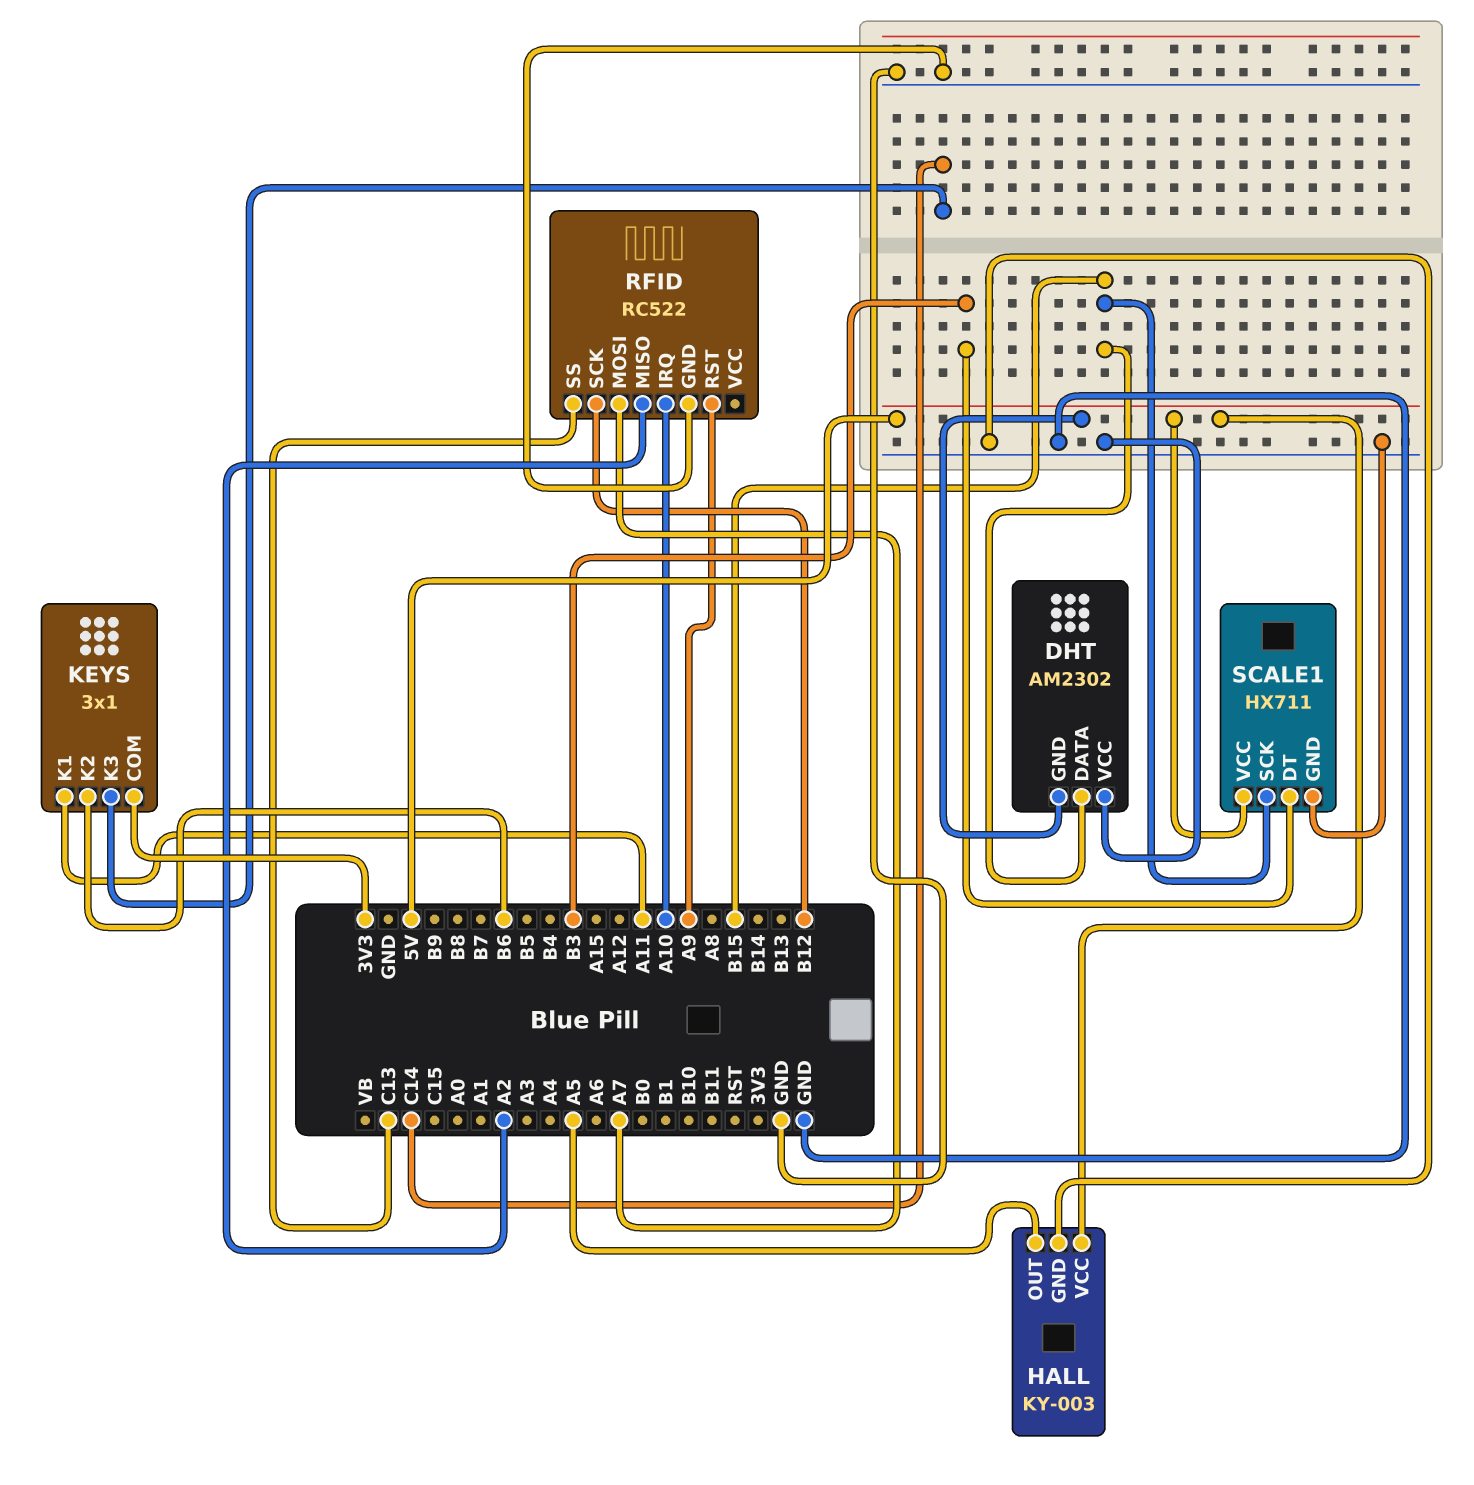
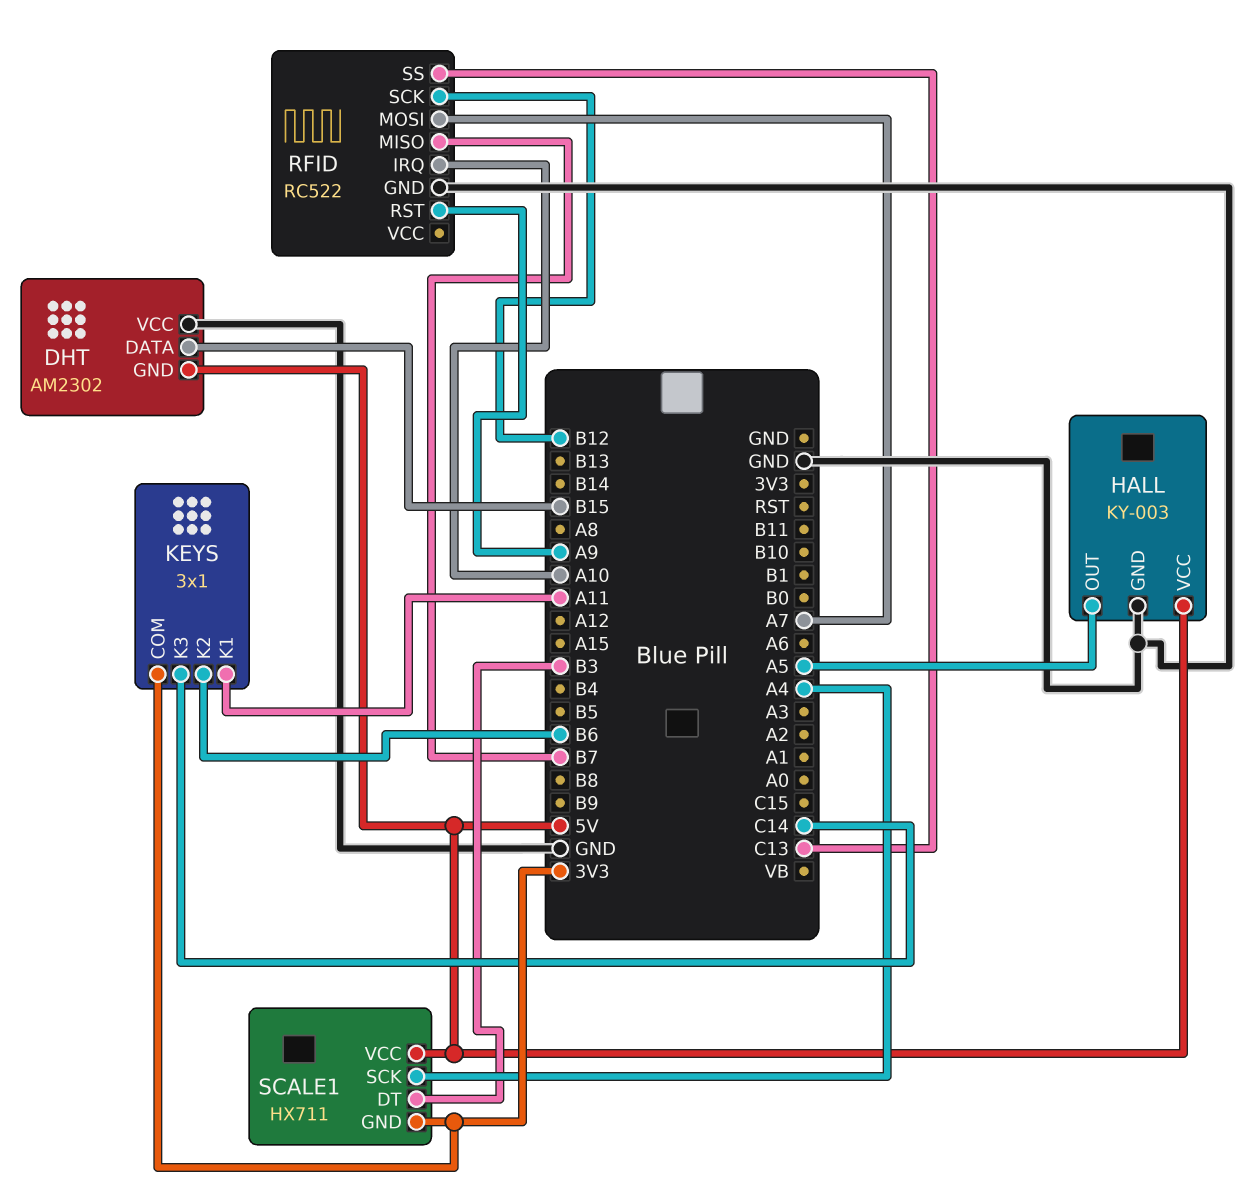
RFID pin MISO: A2 -> B7
SCALE1 pin GND: GND -> 3V3
SCALE1 pin SCK: B15 -> A4

